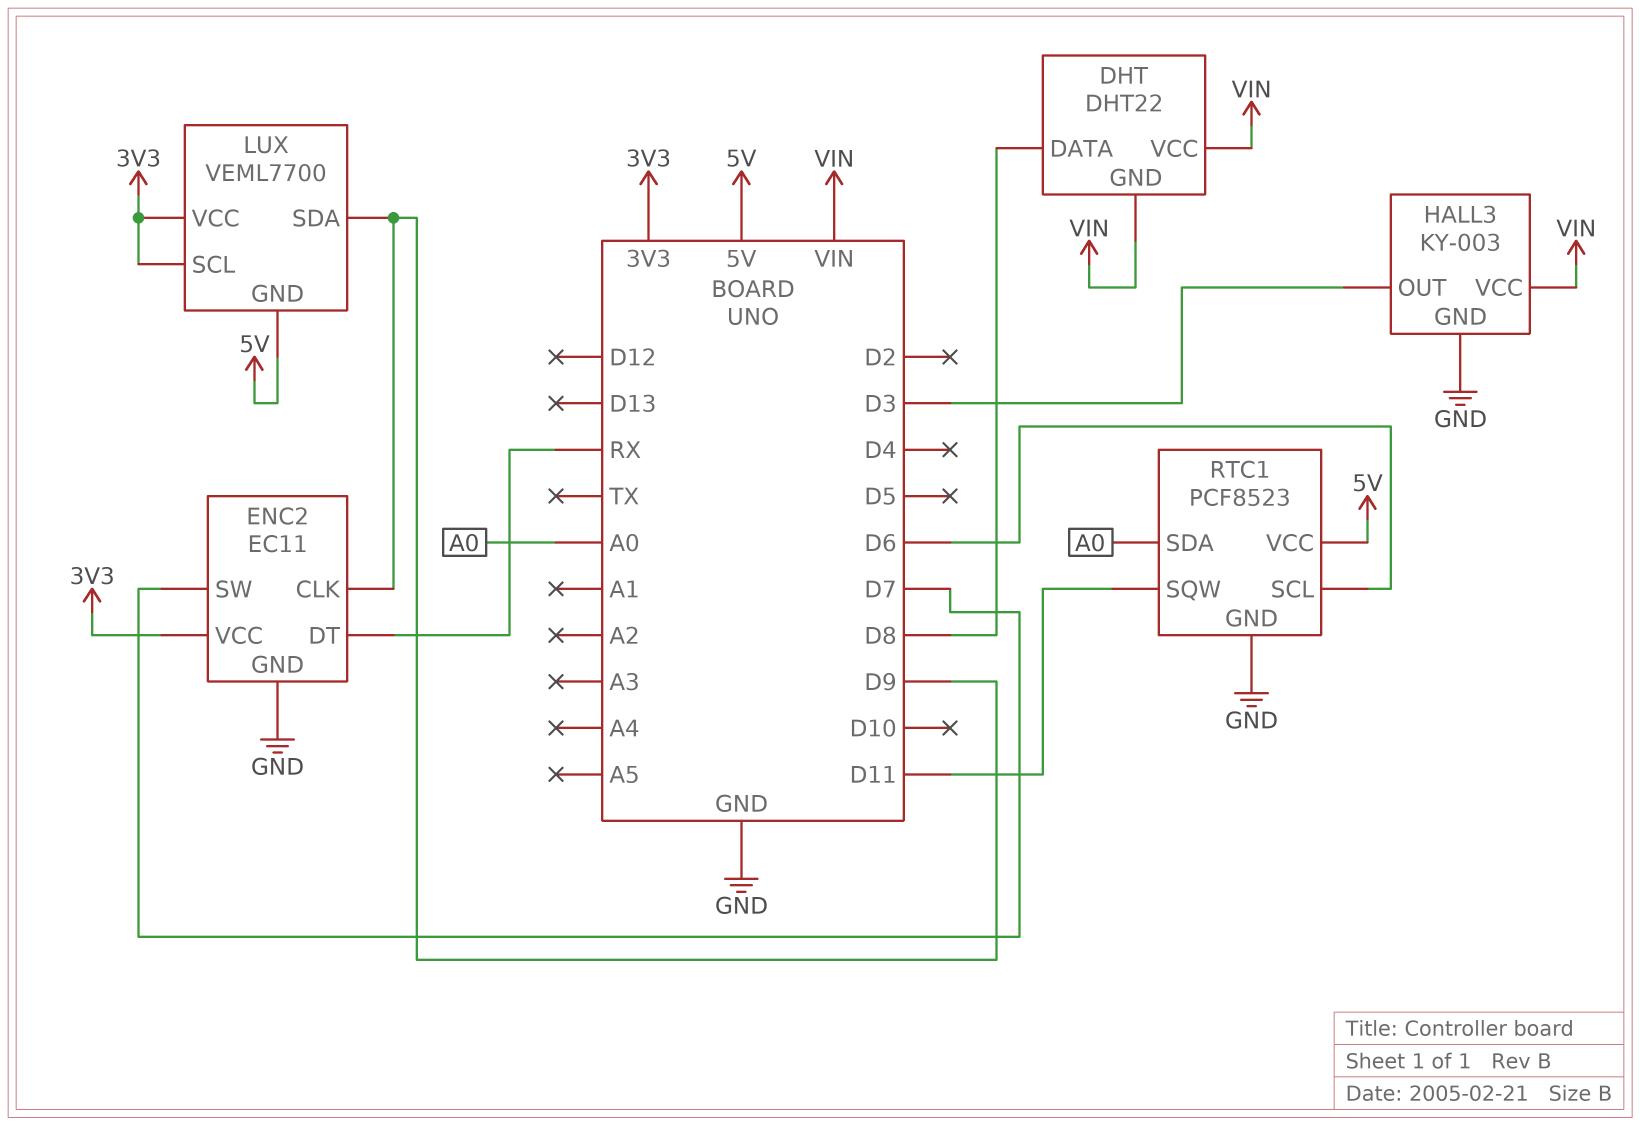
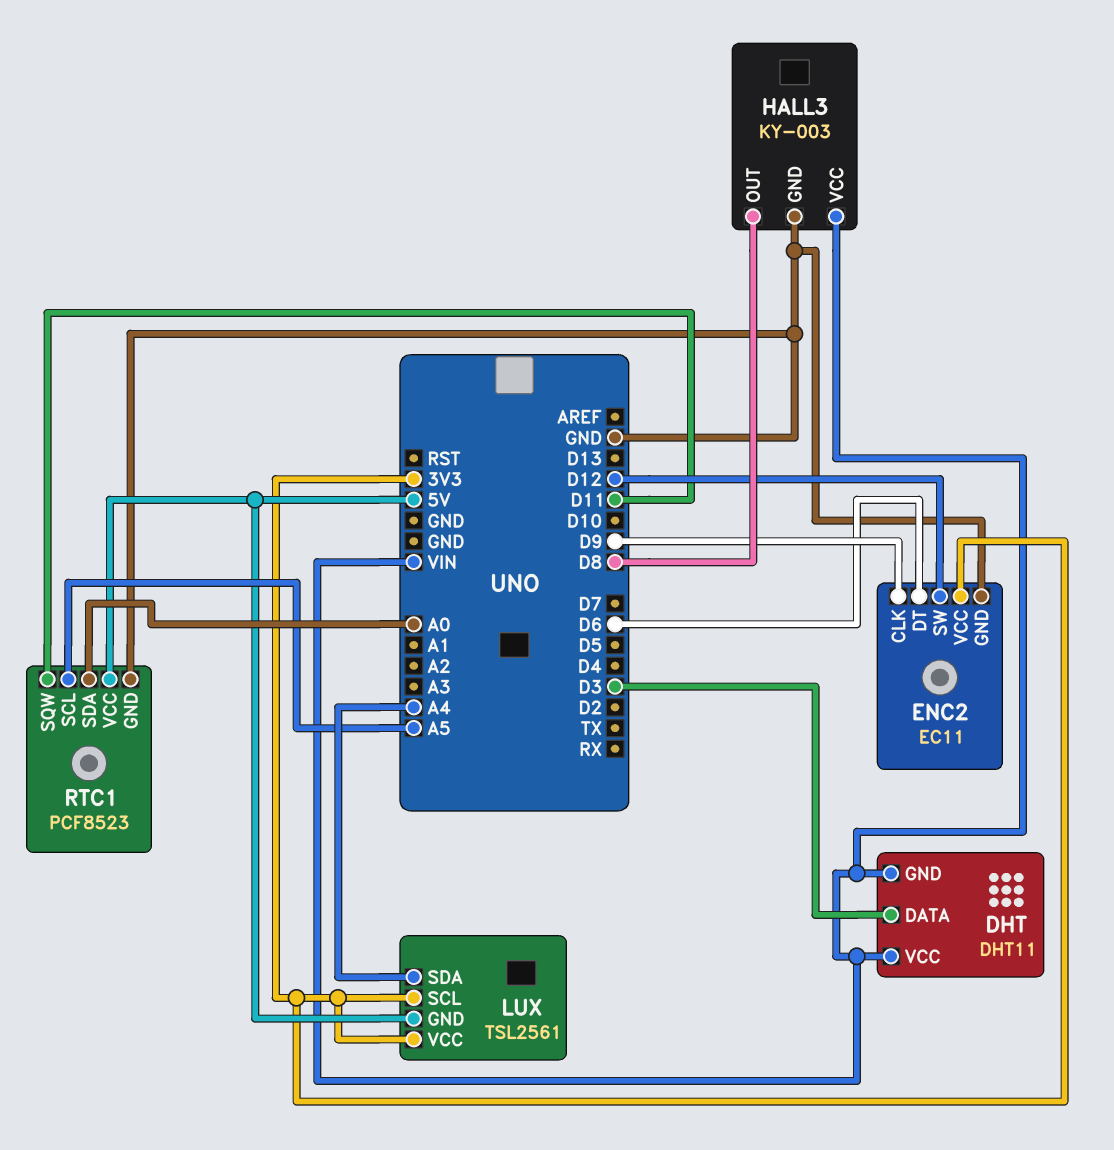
DHT: DHT22 -> DHT11
DHT pin DATA: D8 -> D3
ENC2 pin DT: RX -> D6
ENC2 pin SW: D7 -> D12
HALL3 pin OUT: D3 -> D8
LUX: VEML7700 -> TSL2561
LUX pin SDA: D9 -> A4
RTC1 pin SCL: D6 -> A5

